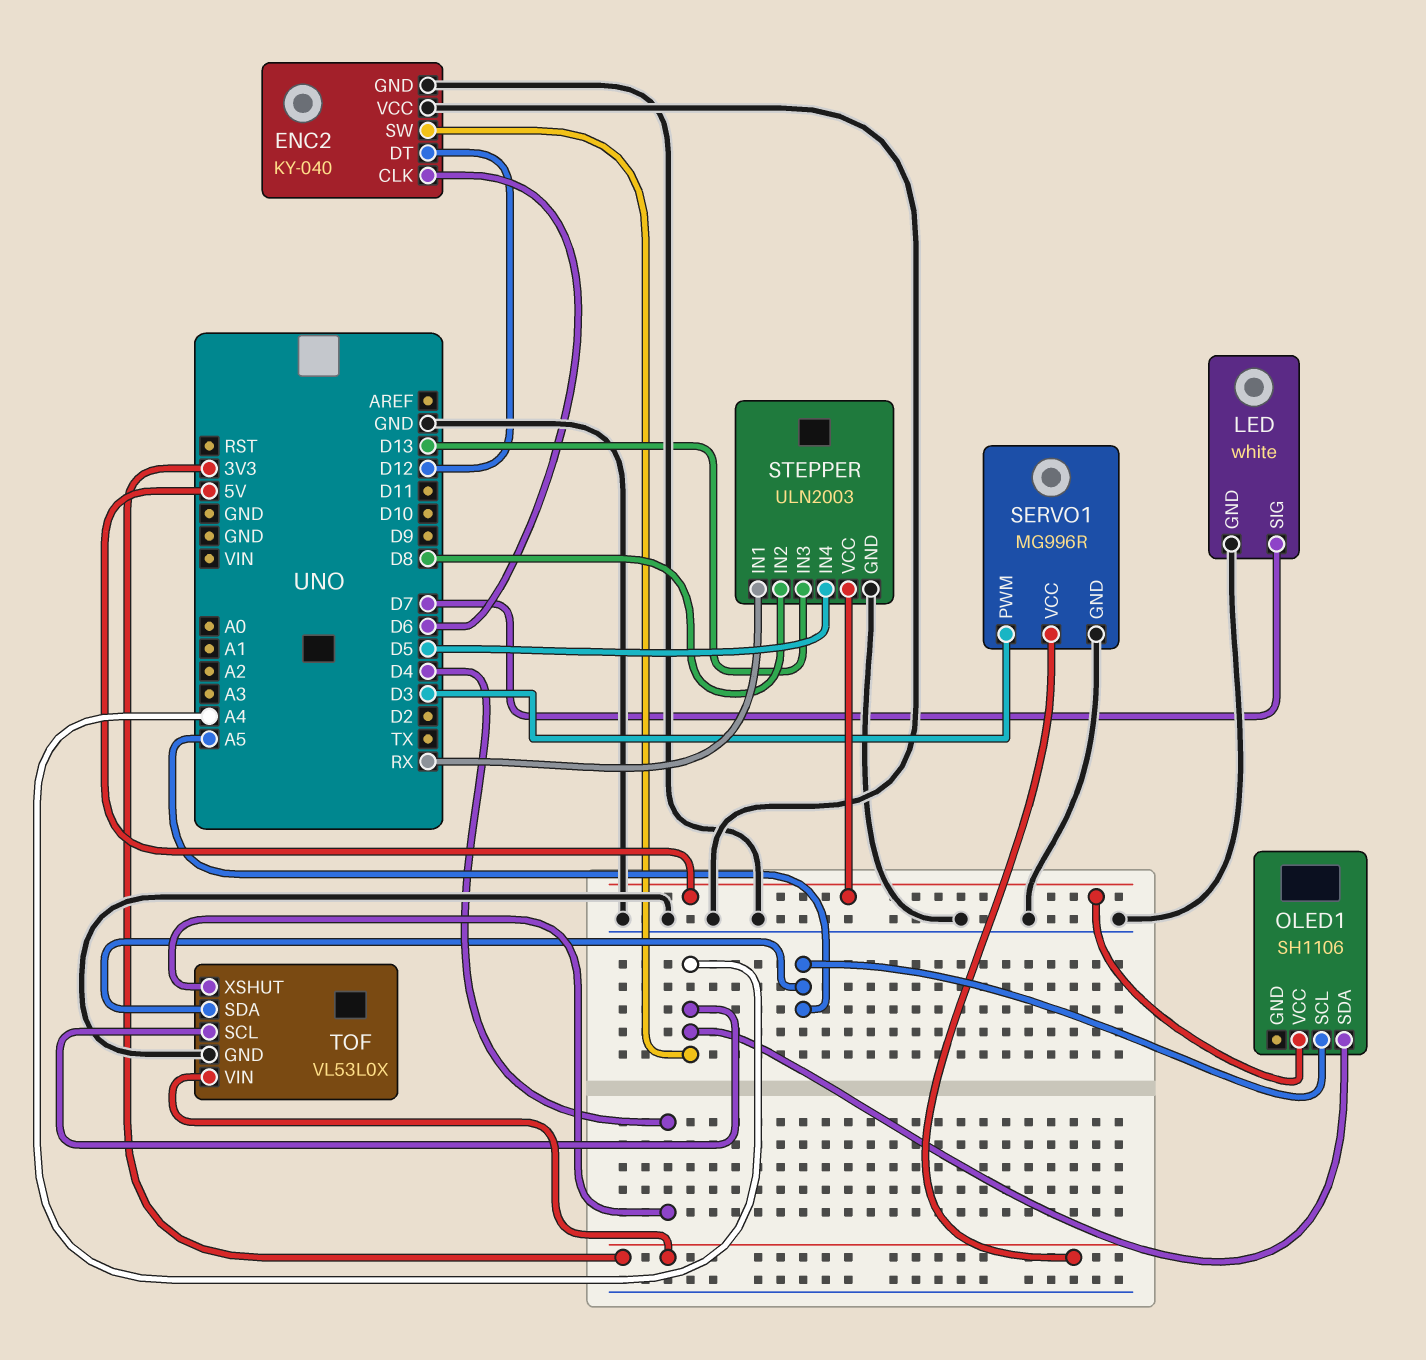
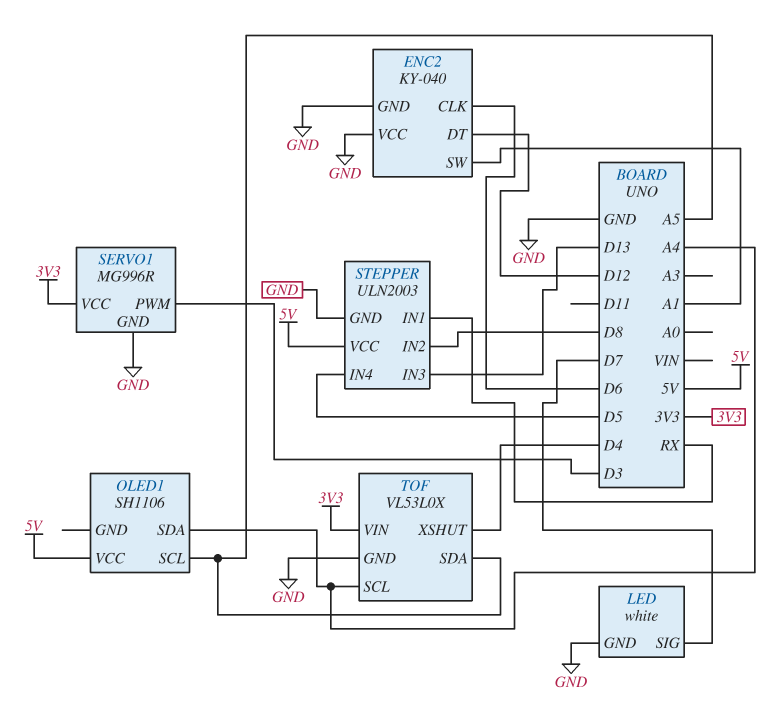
ENC2 pin SW: A4 -> A1

